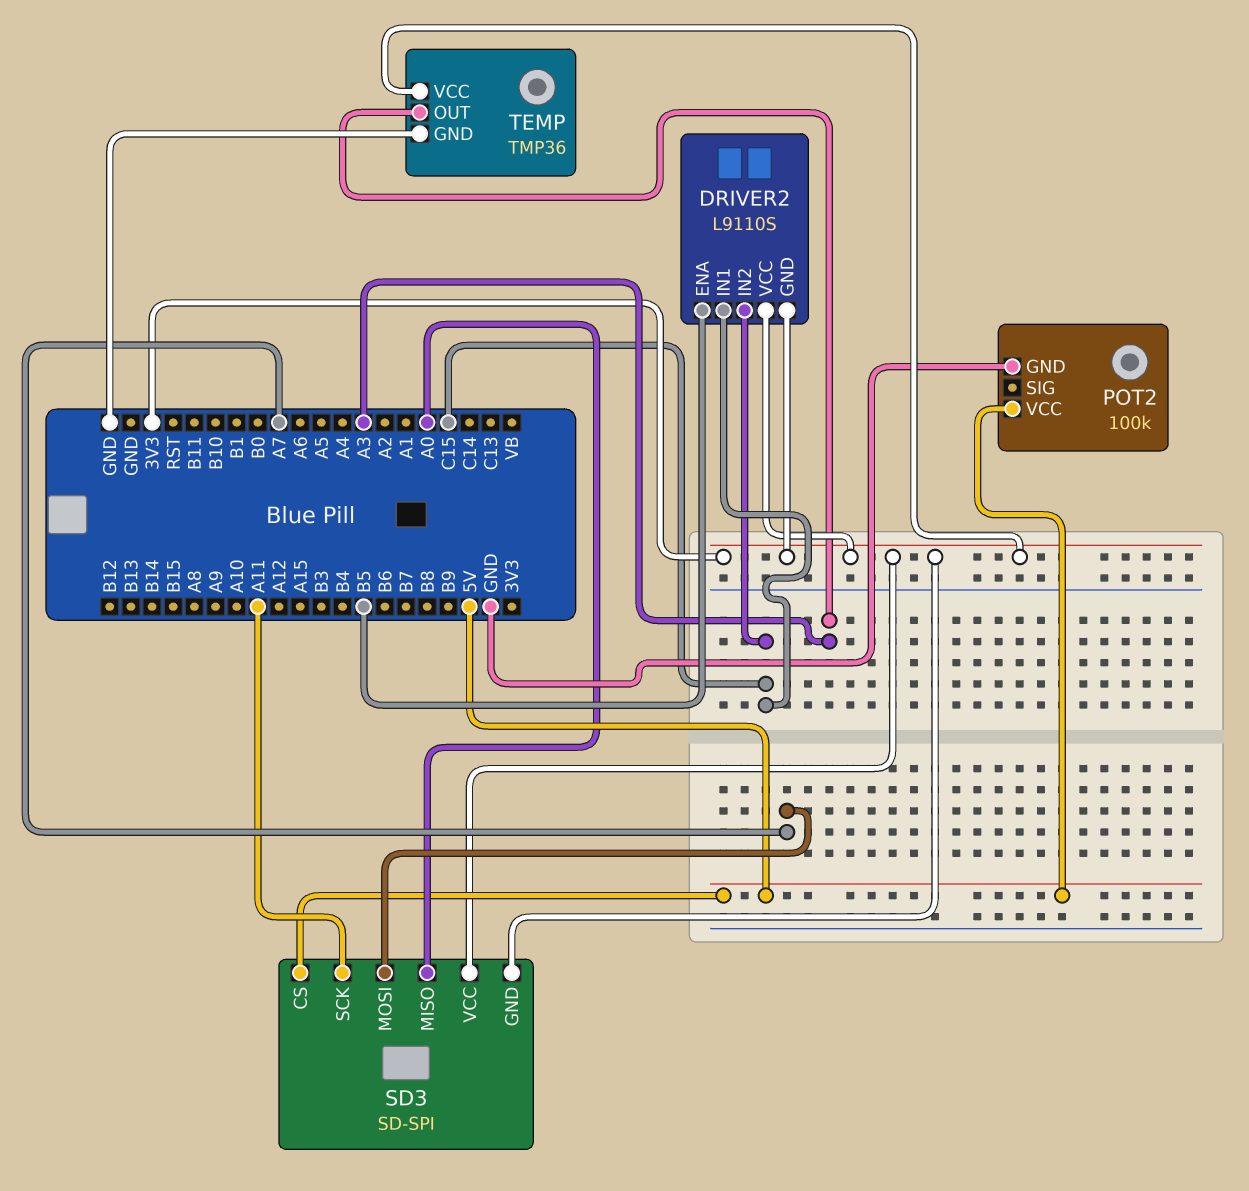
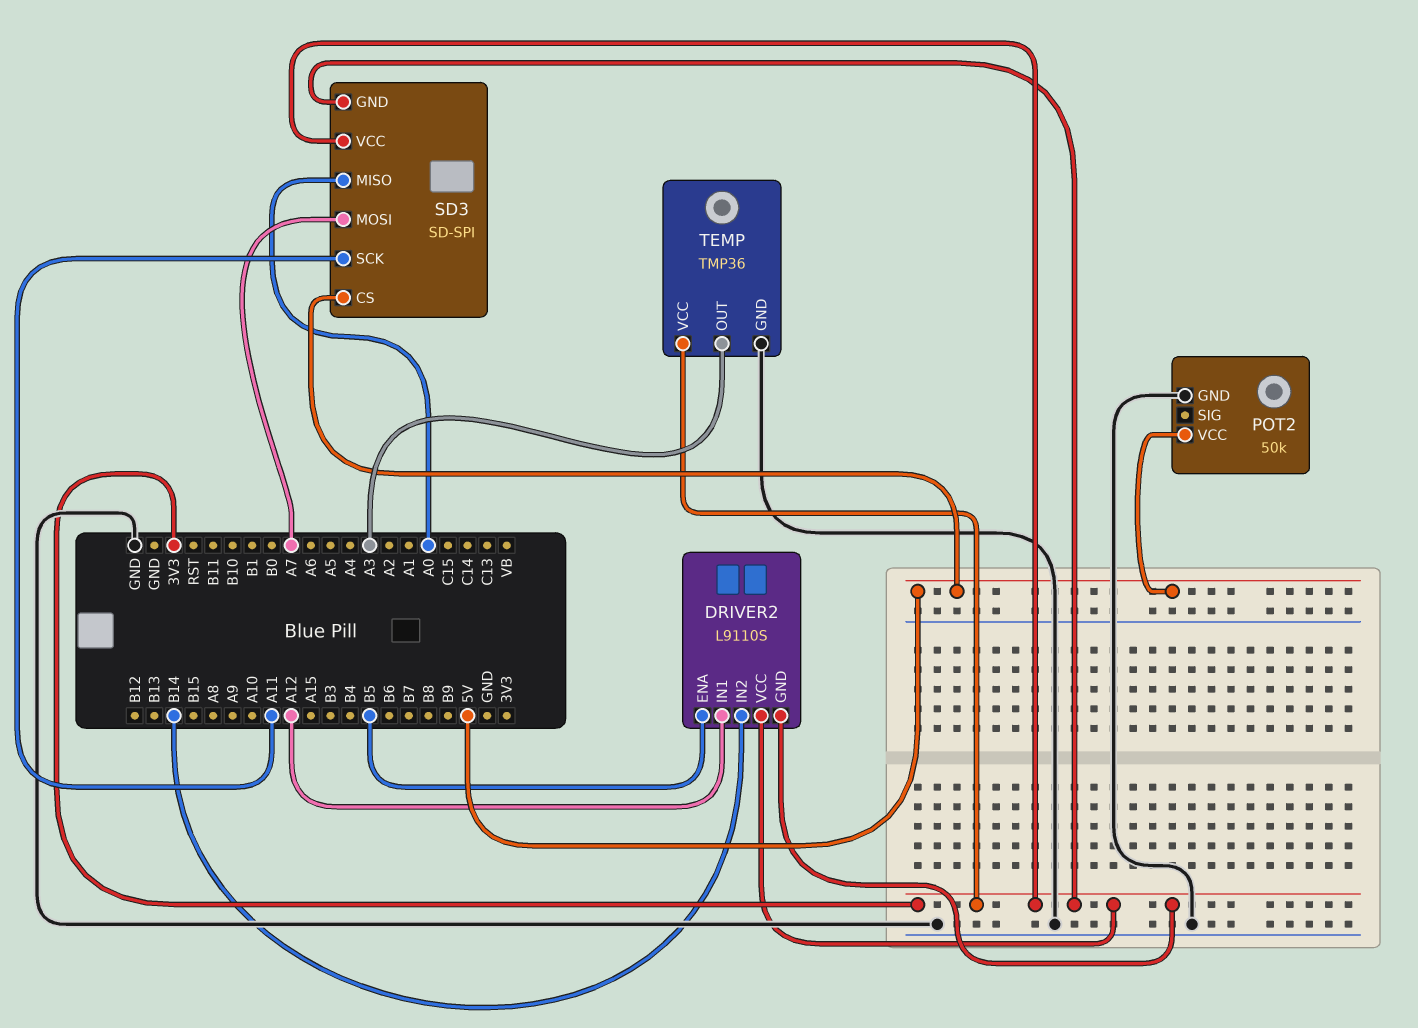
DRIVER2 pin IN1: C15 -> A12
DRIVER2 pin IN2: C15 -> B14
POT2: 100k -> 50k

